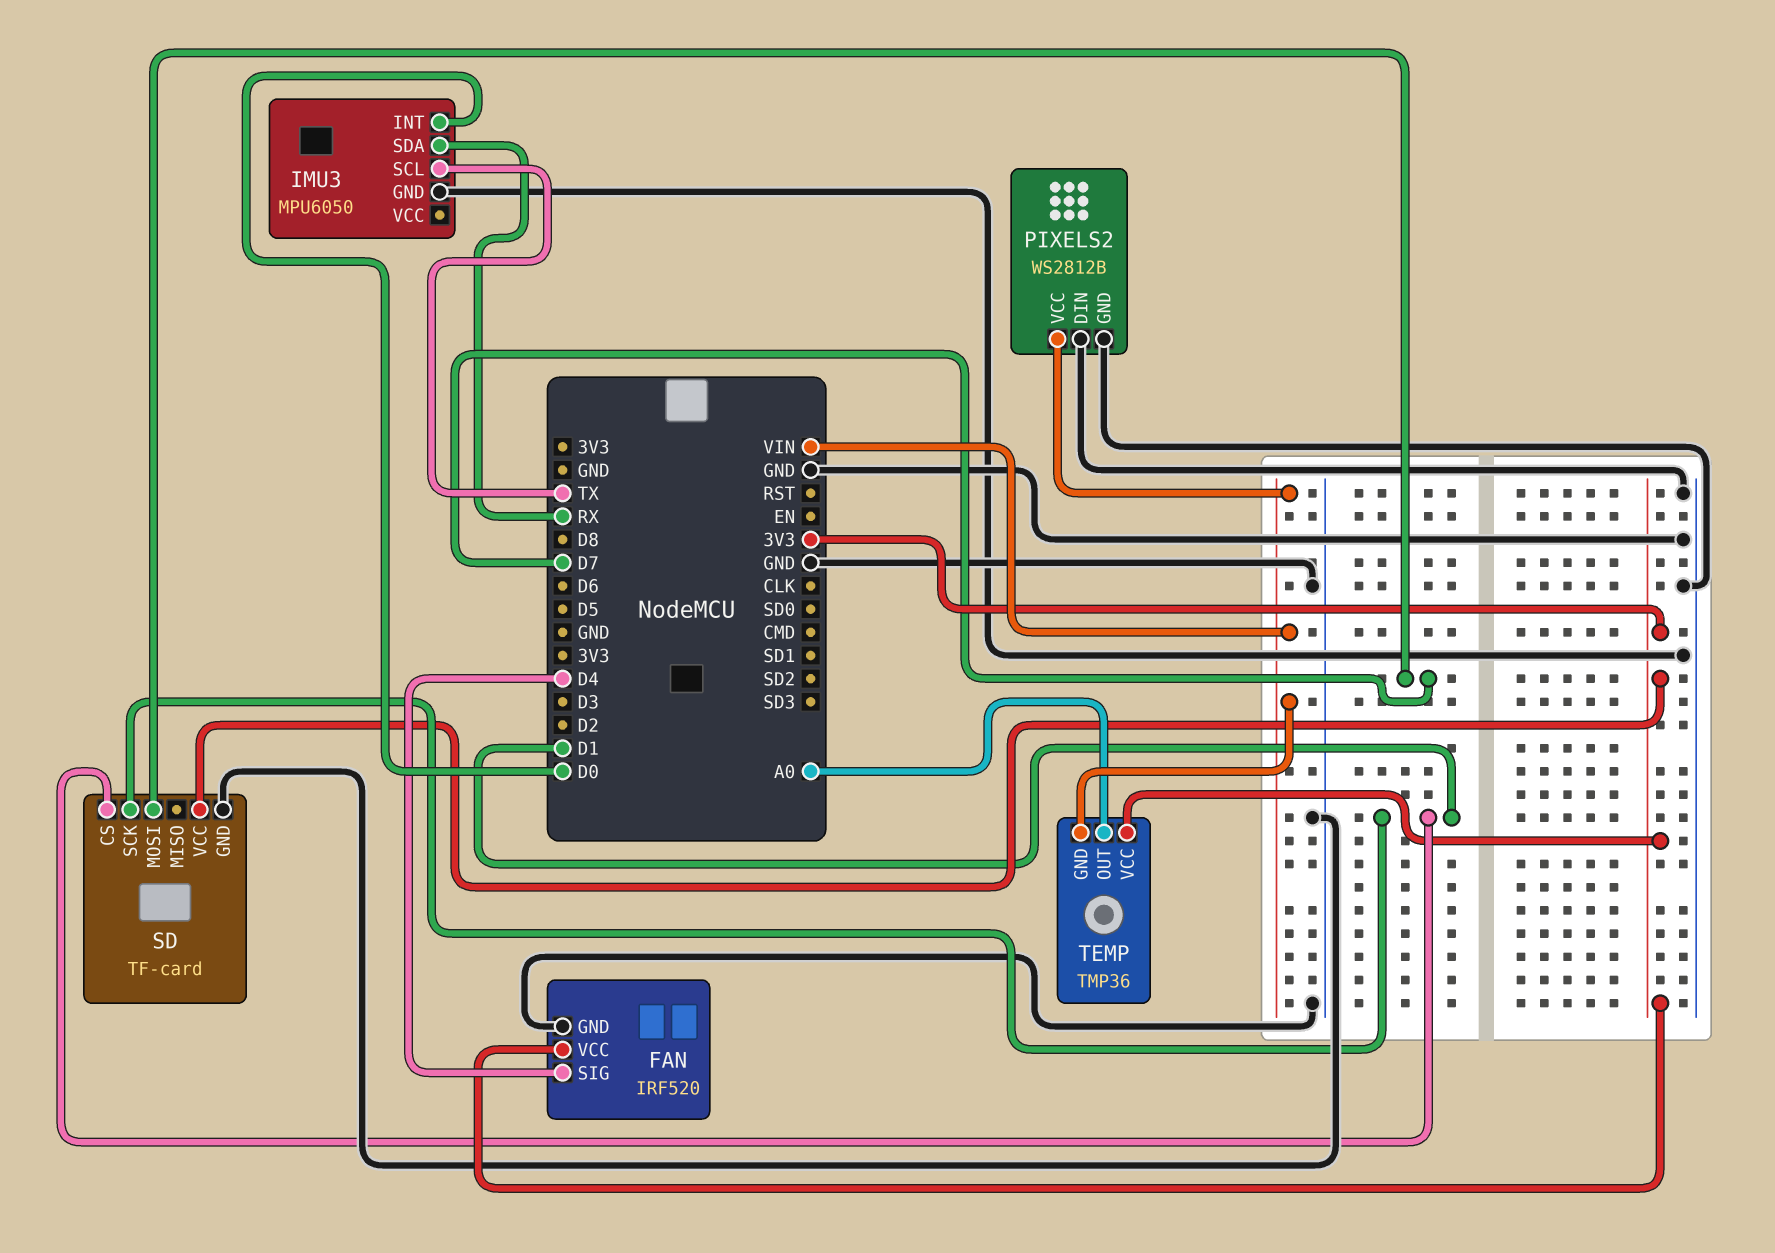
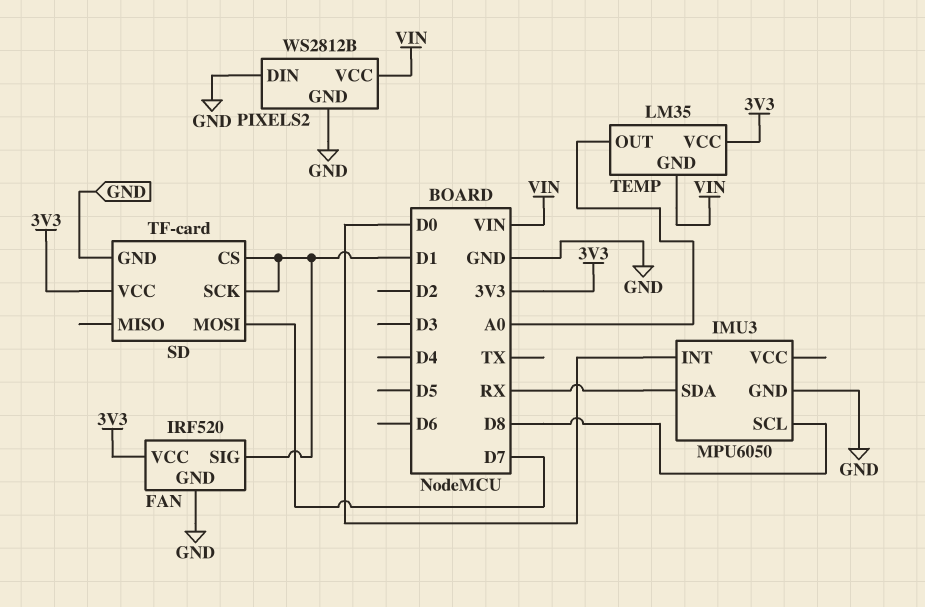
FAN pin SIG: D4 -> D1
IMU3 pin SCL: TX -> D8
TEMP: TMP36 -> LM35

